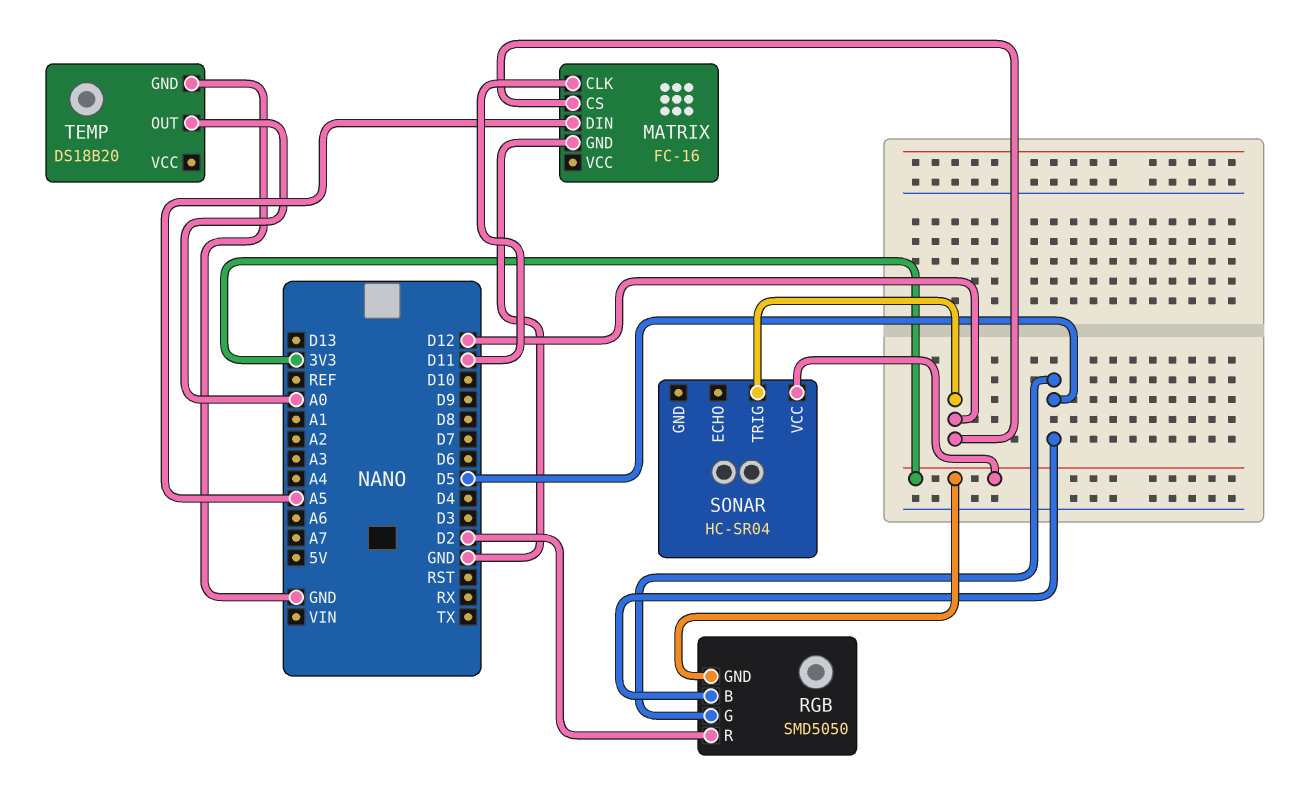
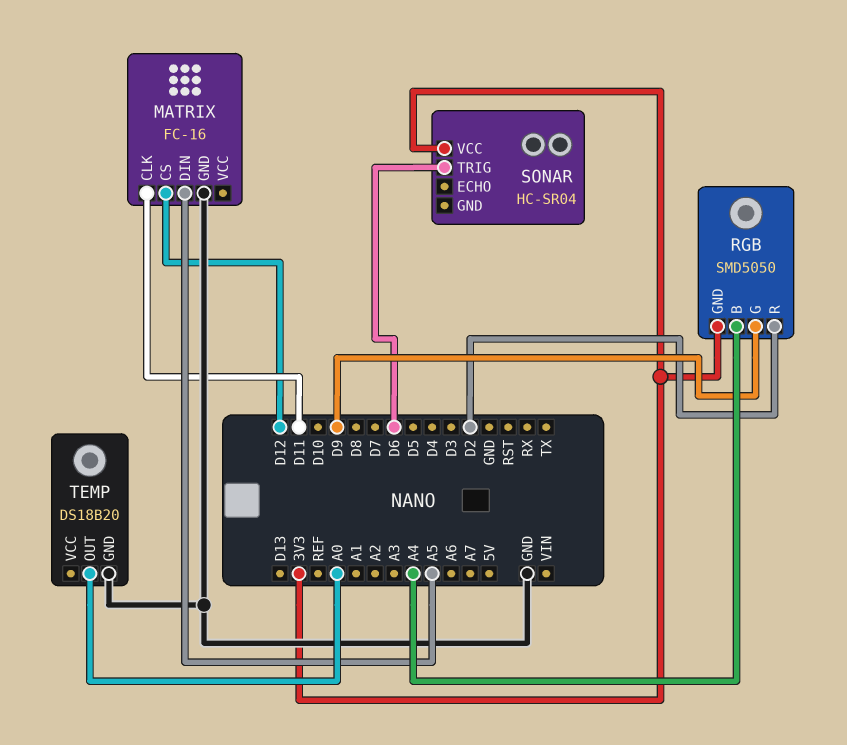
RGB pin B: D5 -> A4
RGB pin G: D5 -> D9
SONAR pin TRIG: D12 -> D6

